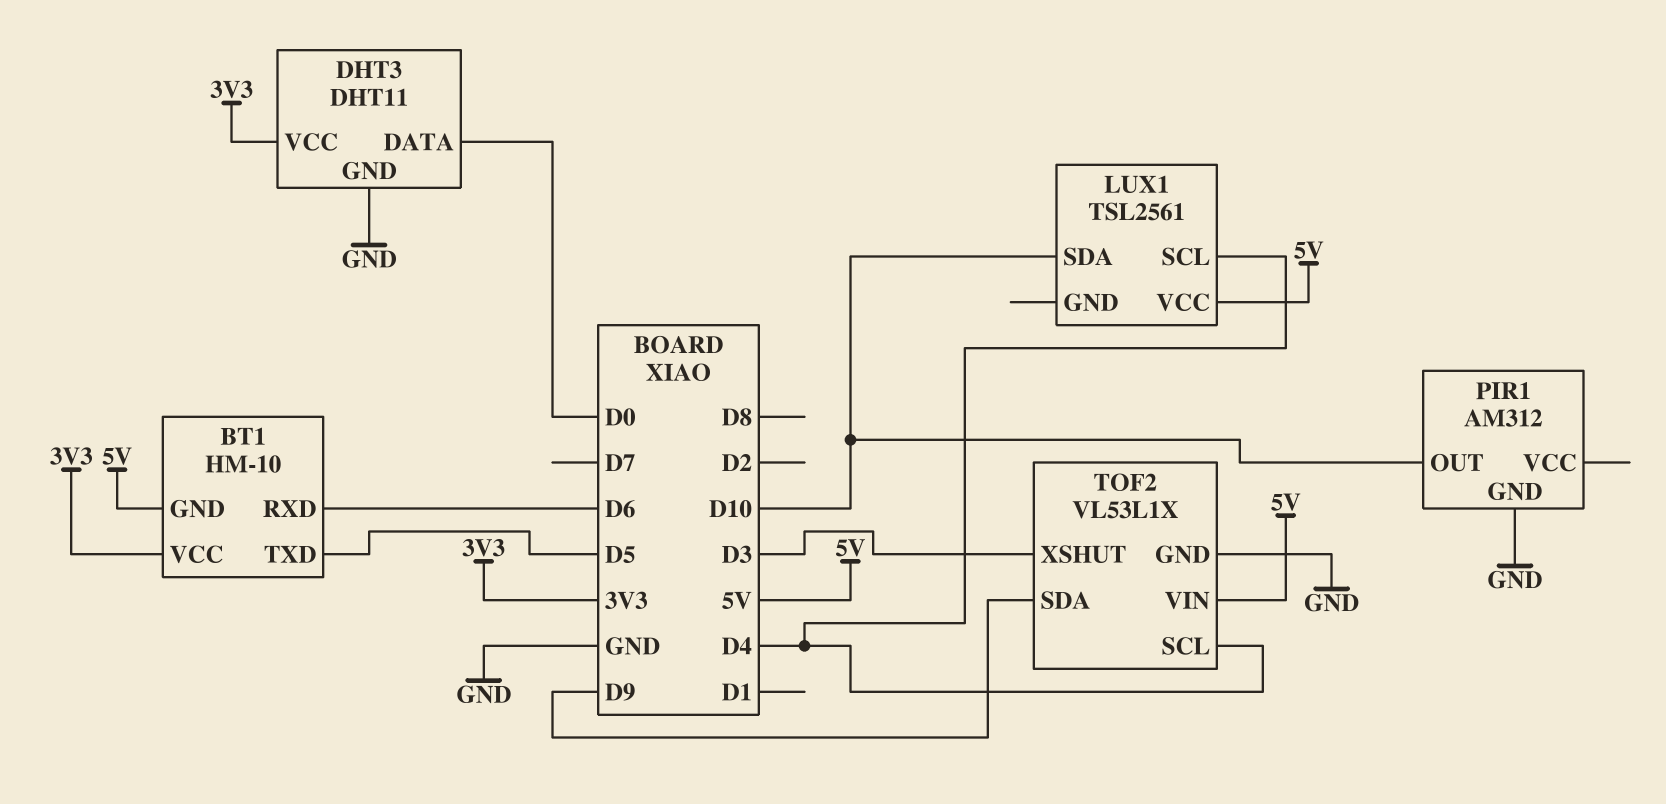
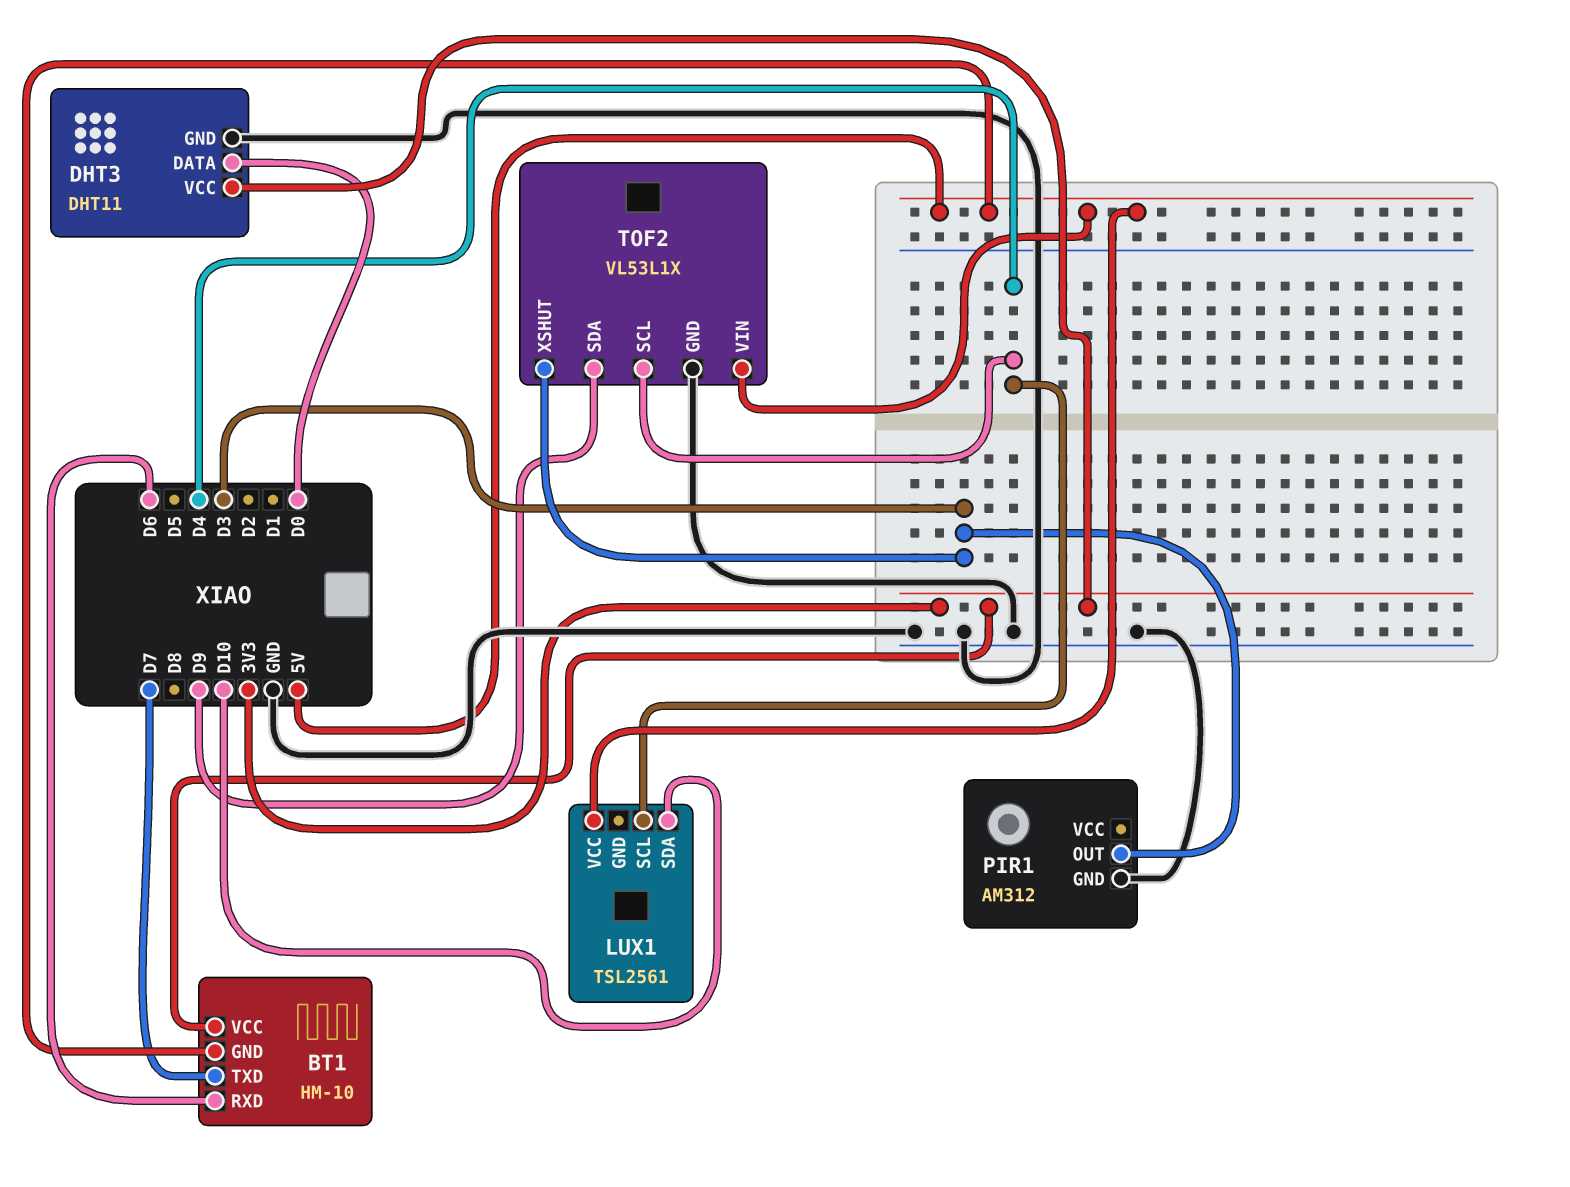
BT1 pin TXD: D5 -> D7
PIR1 pin OUT: D10 -> D3

